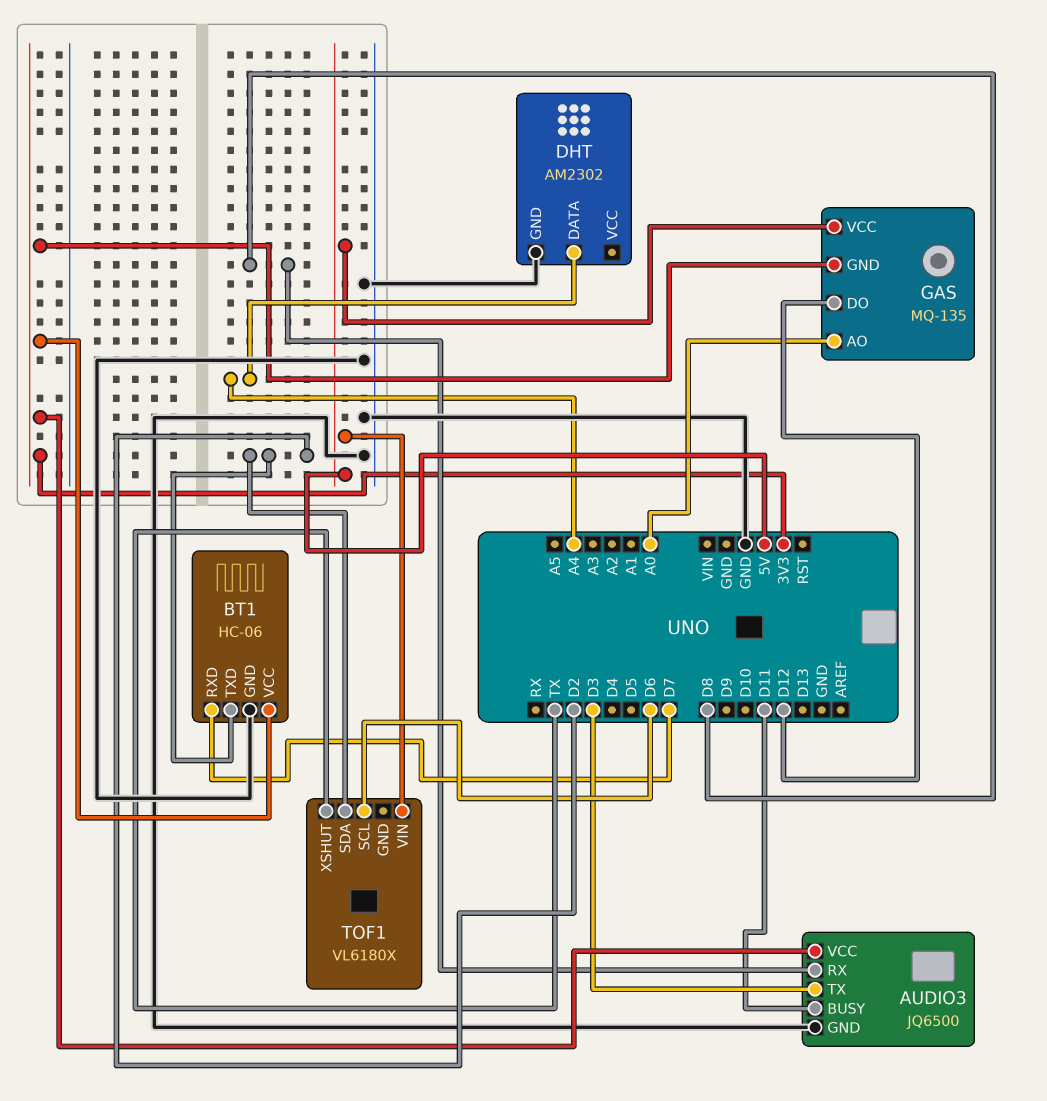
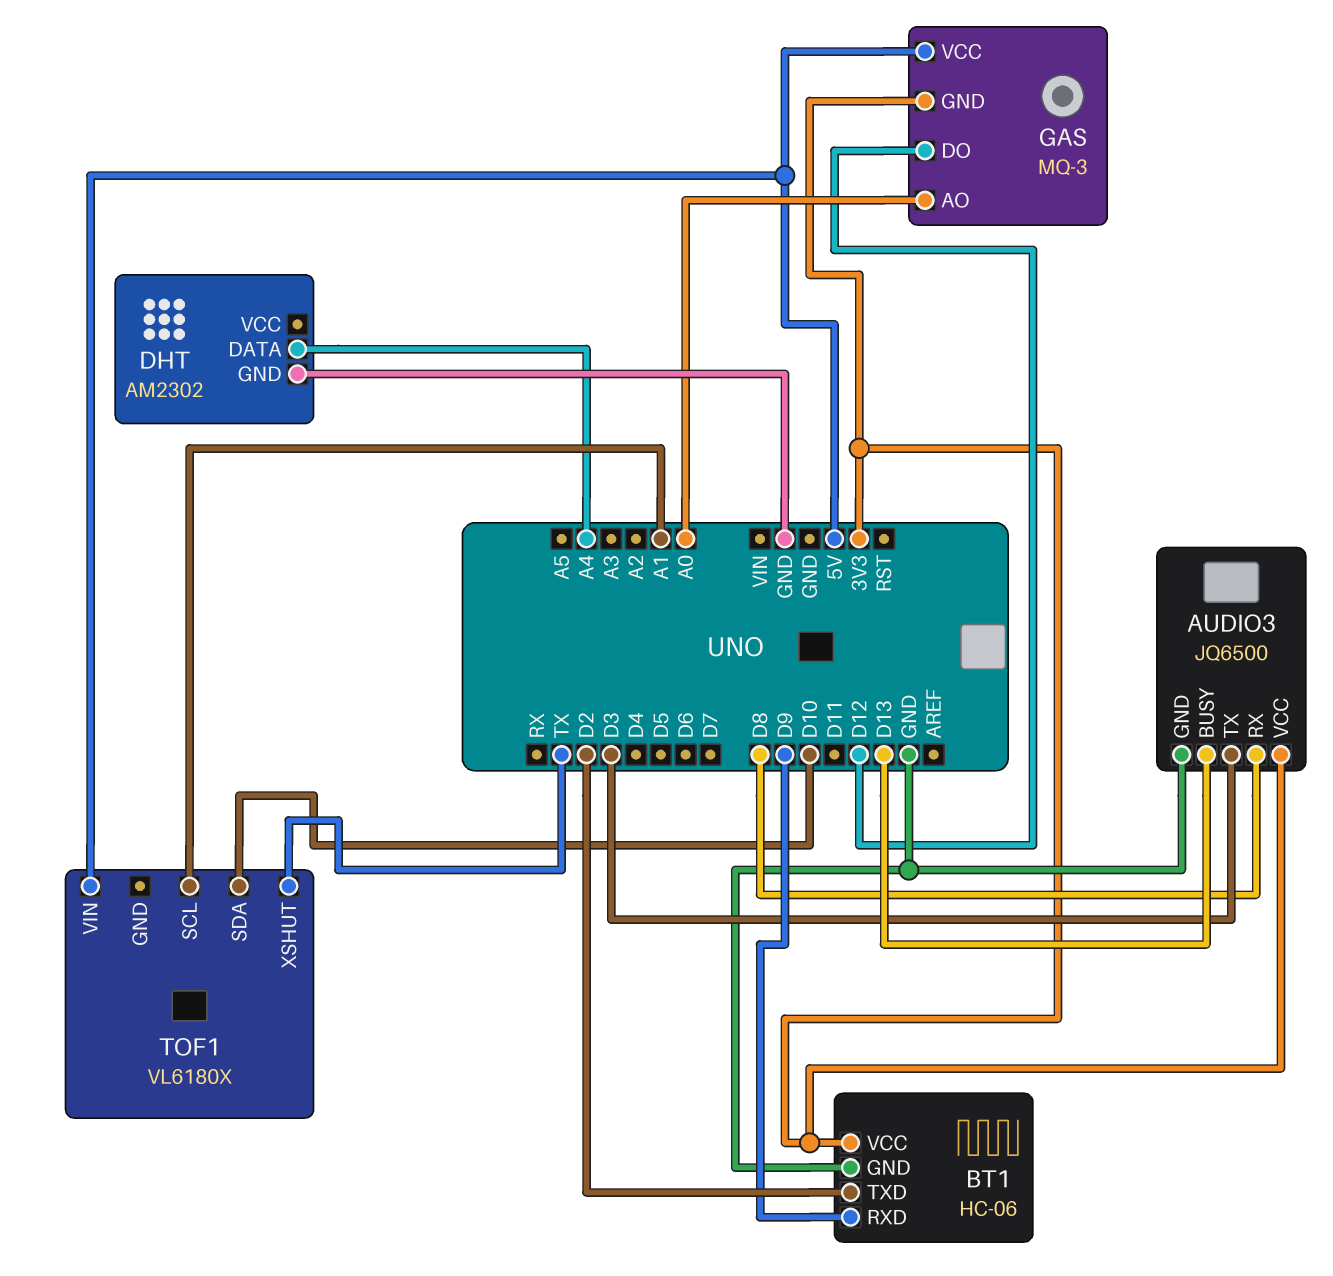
AUDIO3 pin BUSY: D11 -> D13
BT1 pin RXD: D7 -> D9
GAS: MQ-135 -> MQ-3
TOF1 pin SCL: D6 -> A1
TOF1 pin SDA: D2 -> D10

